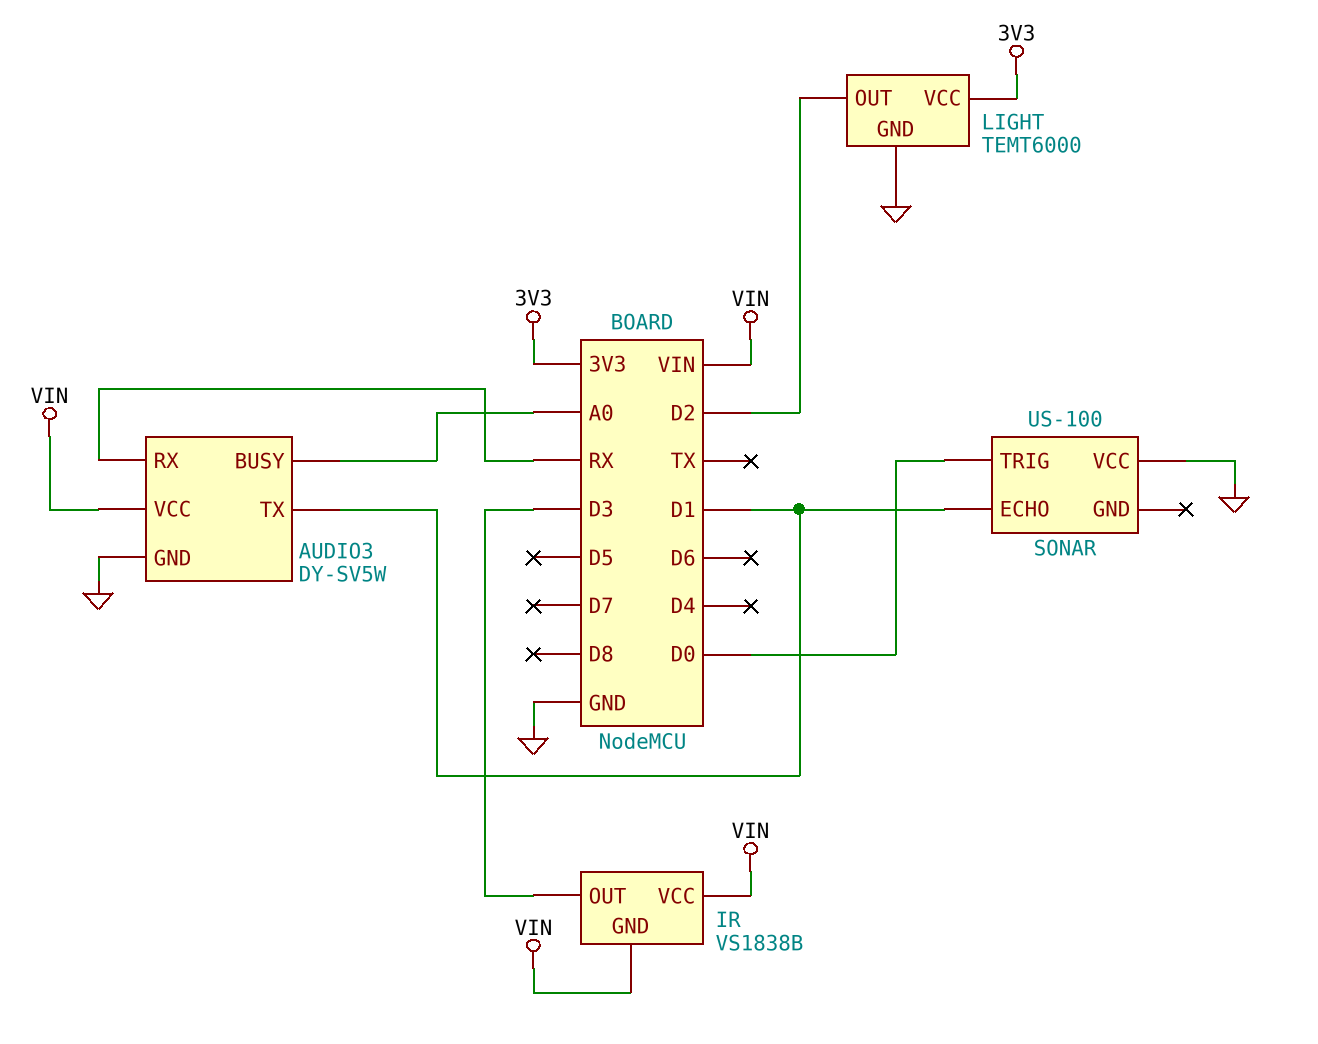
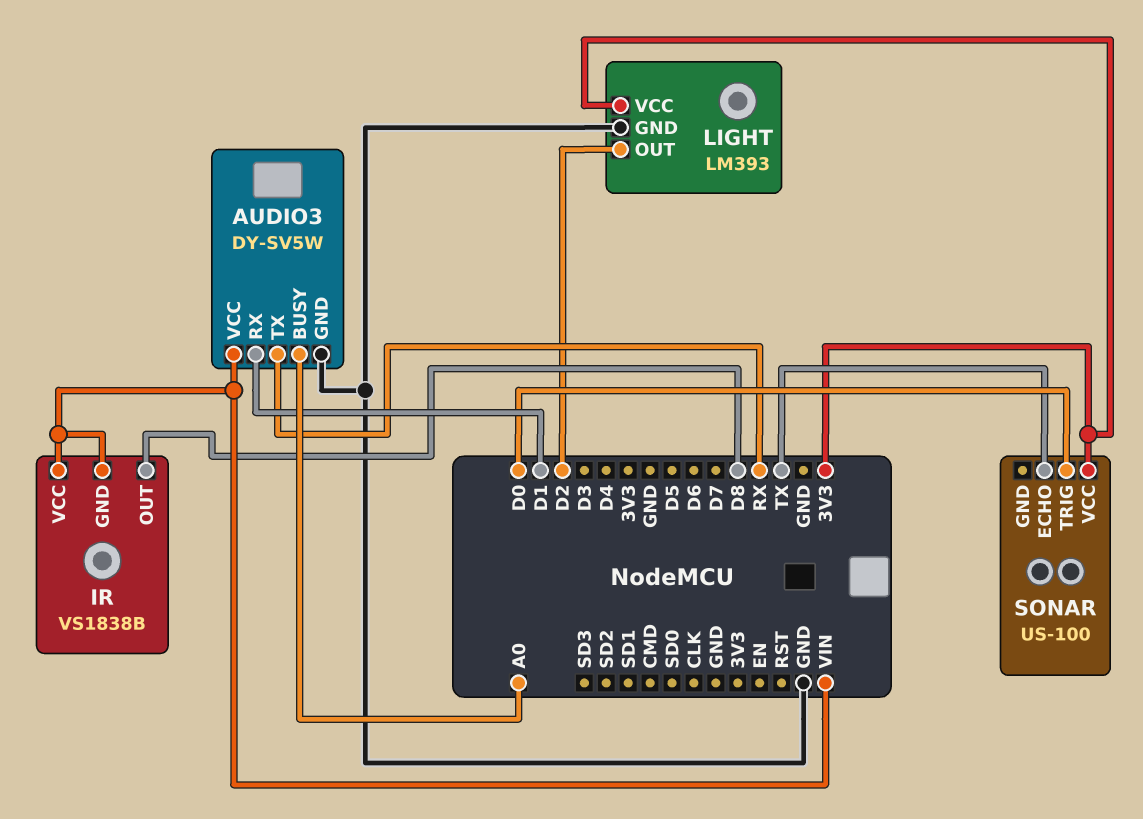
AUDIO3 pin RX: RX -> D1
AUDIO3 pin TX: D1 -> RX
IR pin OUT: D3 -> D8
LIGHT: TEMT6000 -> LM393
SONAR pin ECHO: D1 -> TX
SONAR pin VCC: GND -> 3V3

